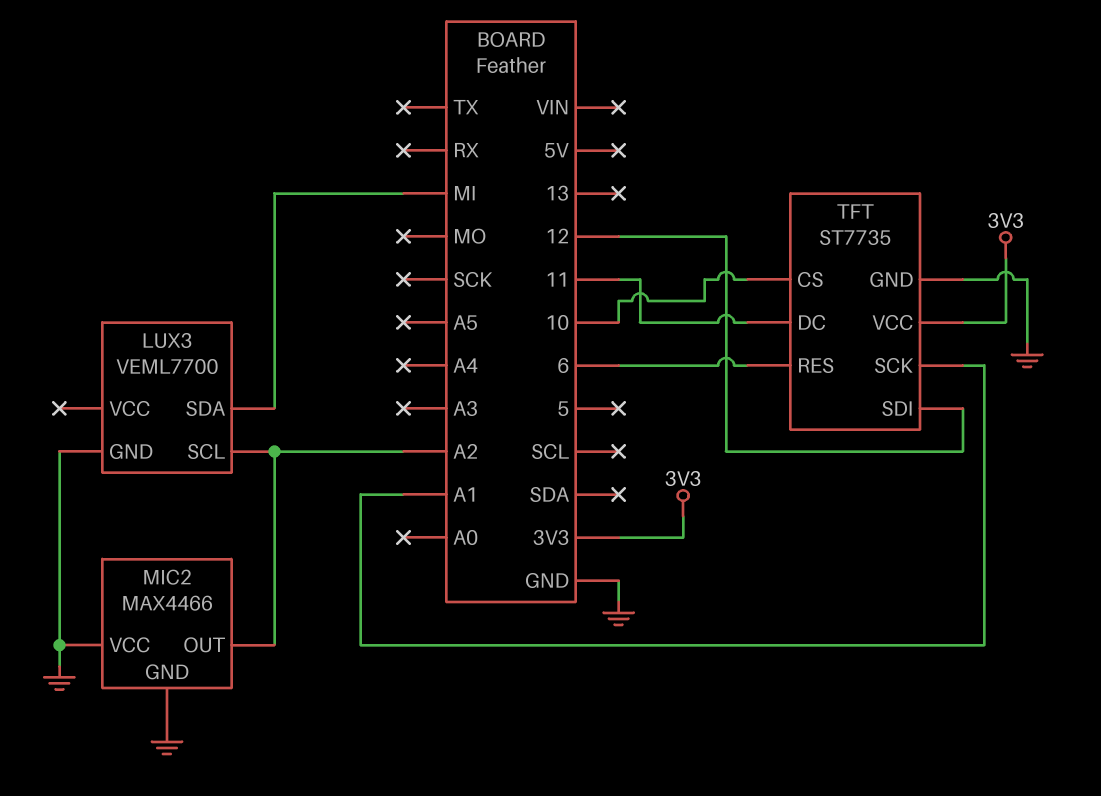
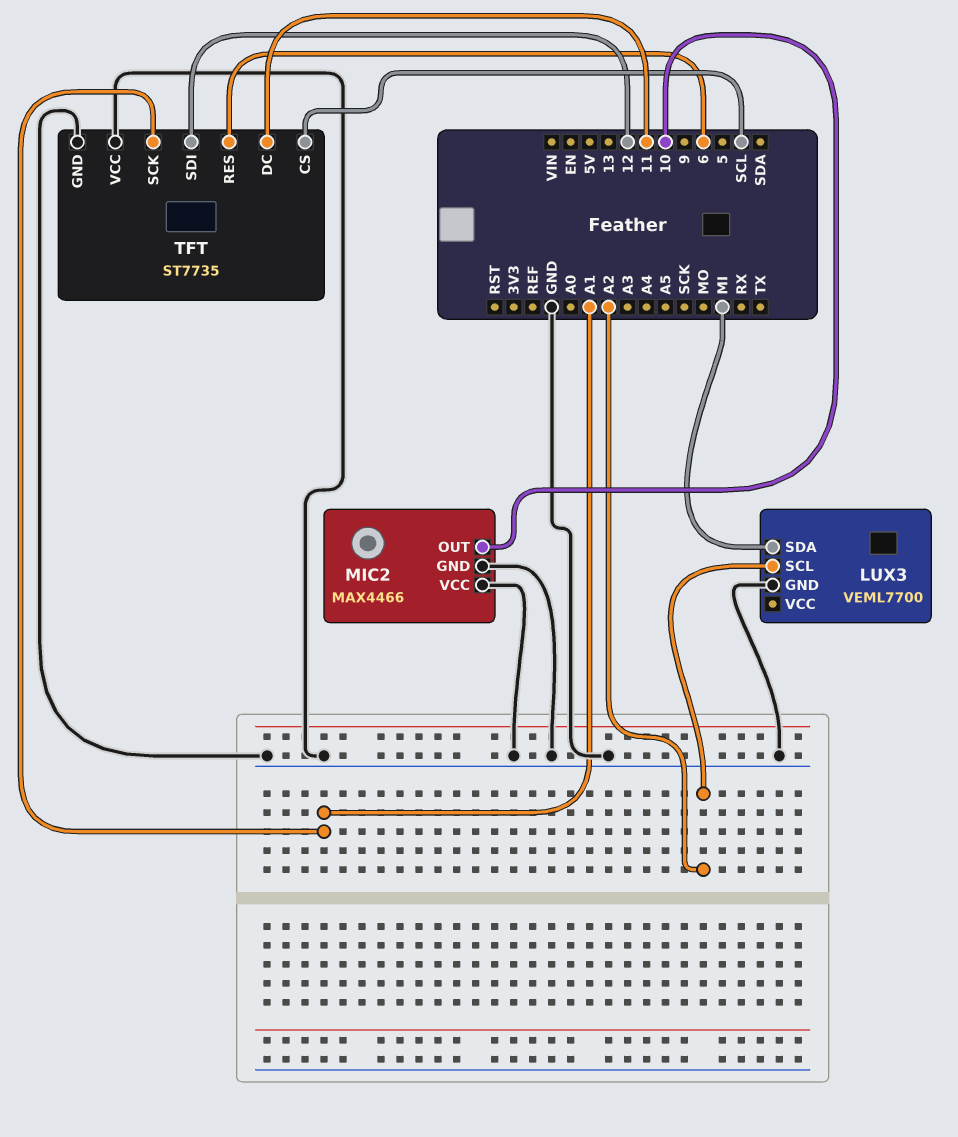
MIC2 pin OUT: A2 -> 10
TFT pin CS: 10 -> SCL
TFT pin VCC: 3V3 -> GND

